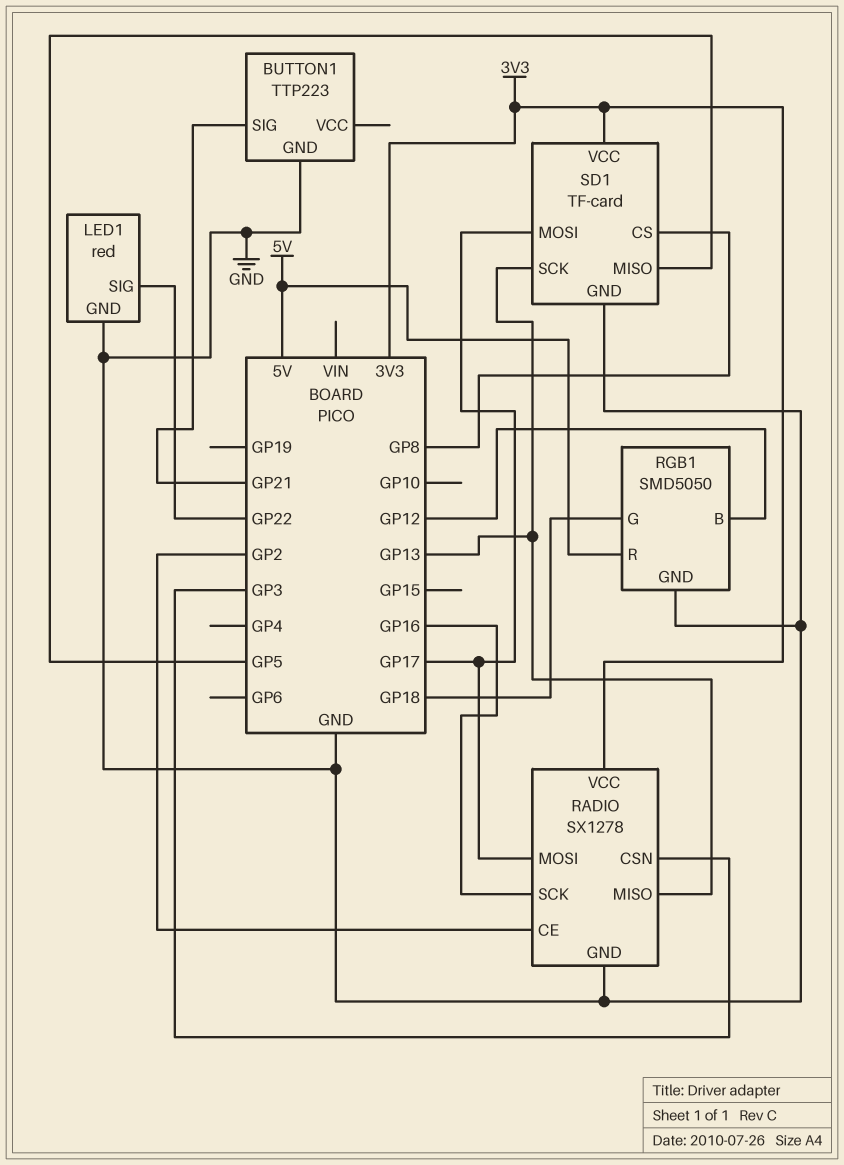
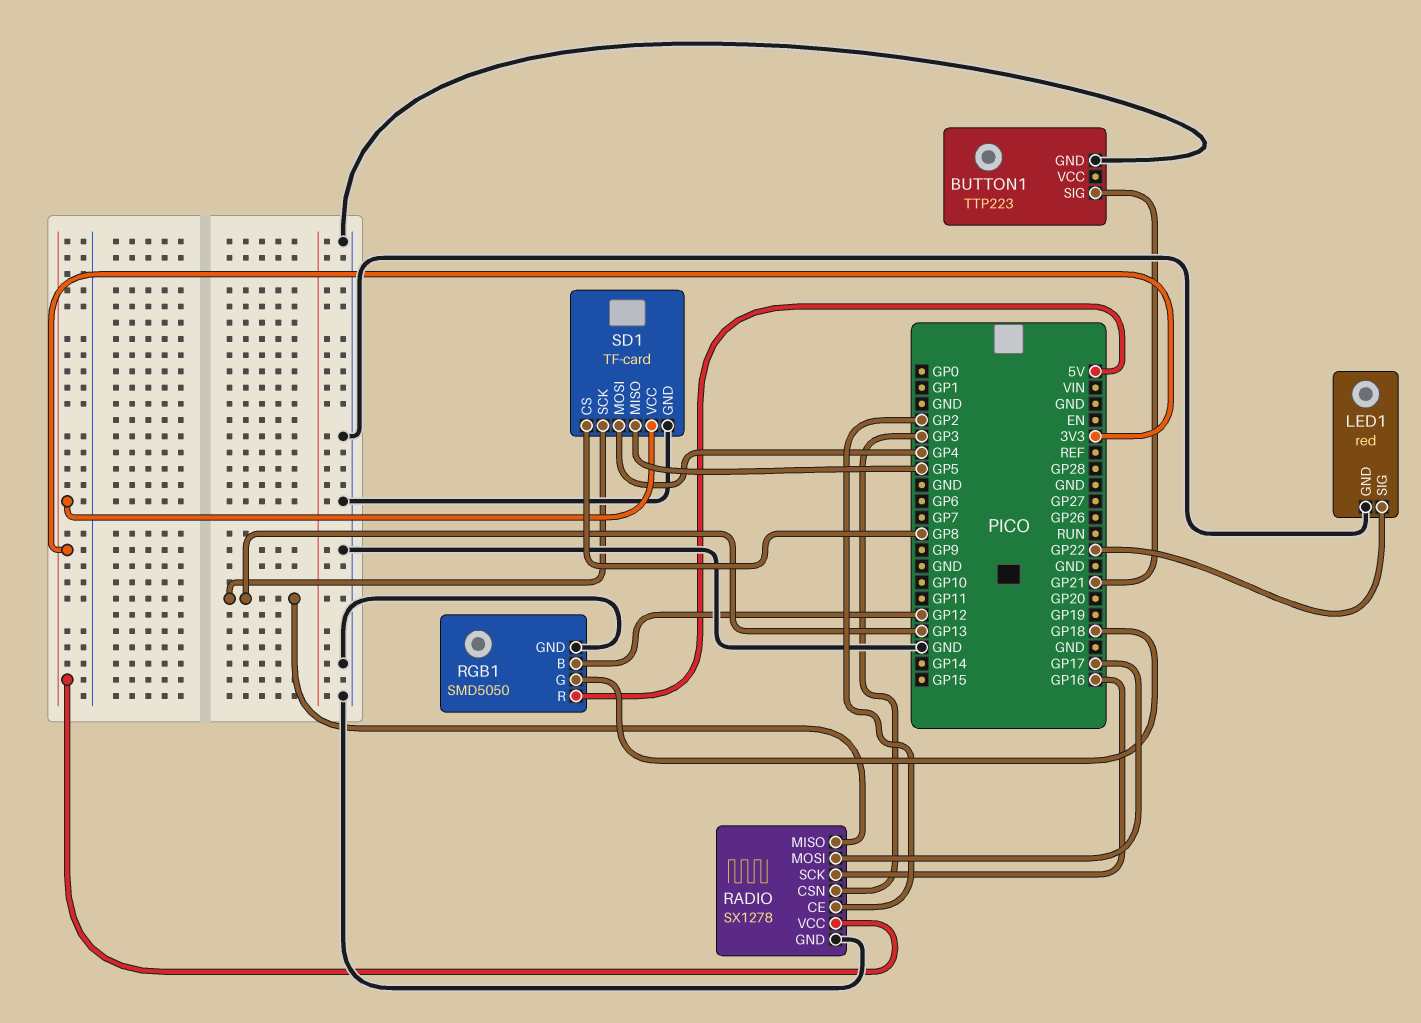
SD1 pin MOSI: GP17 -> GP4

